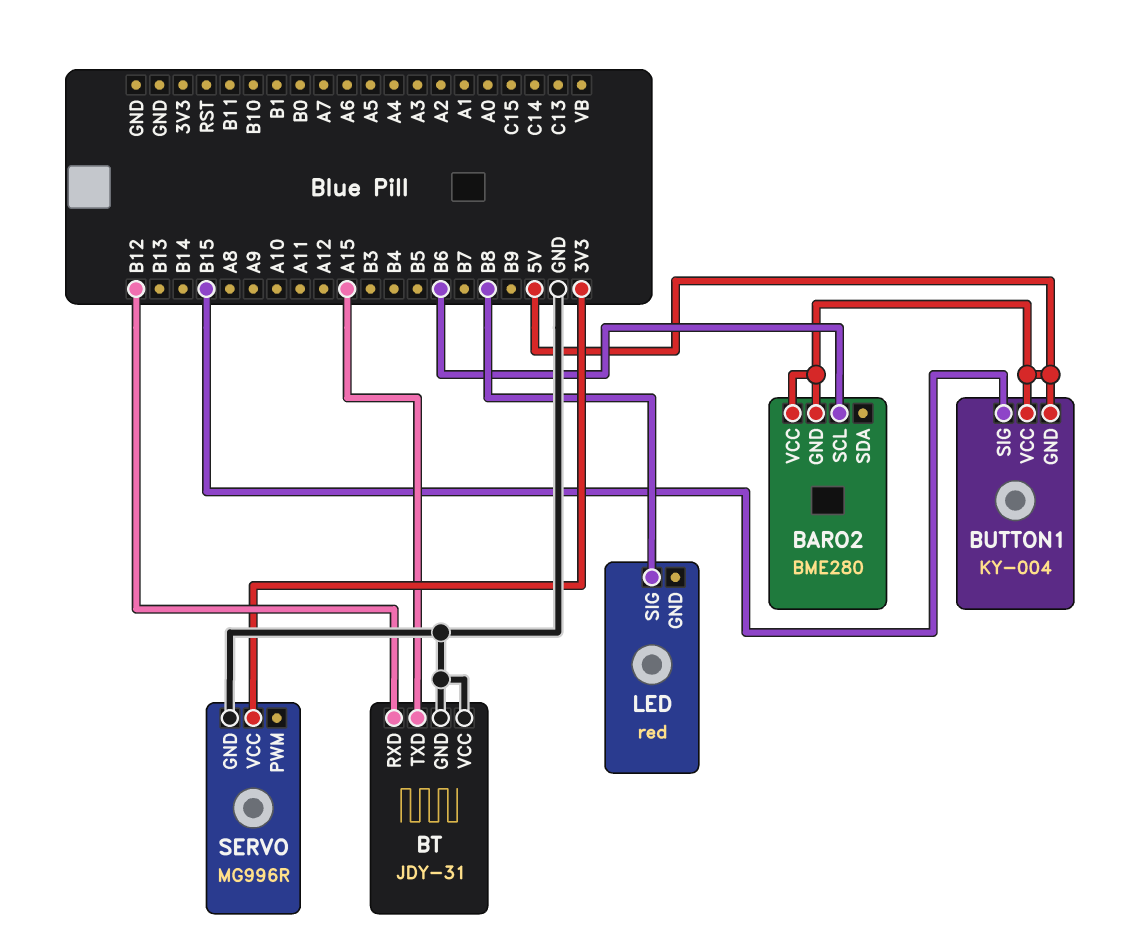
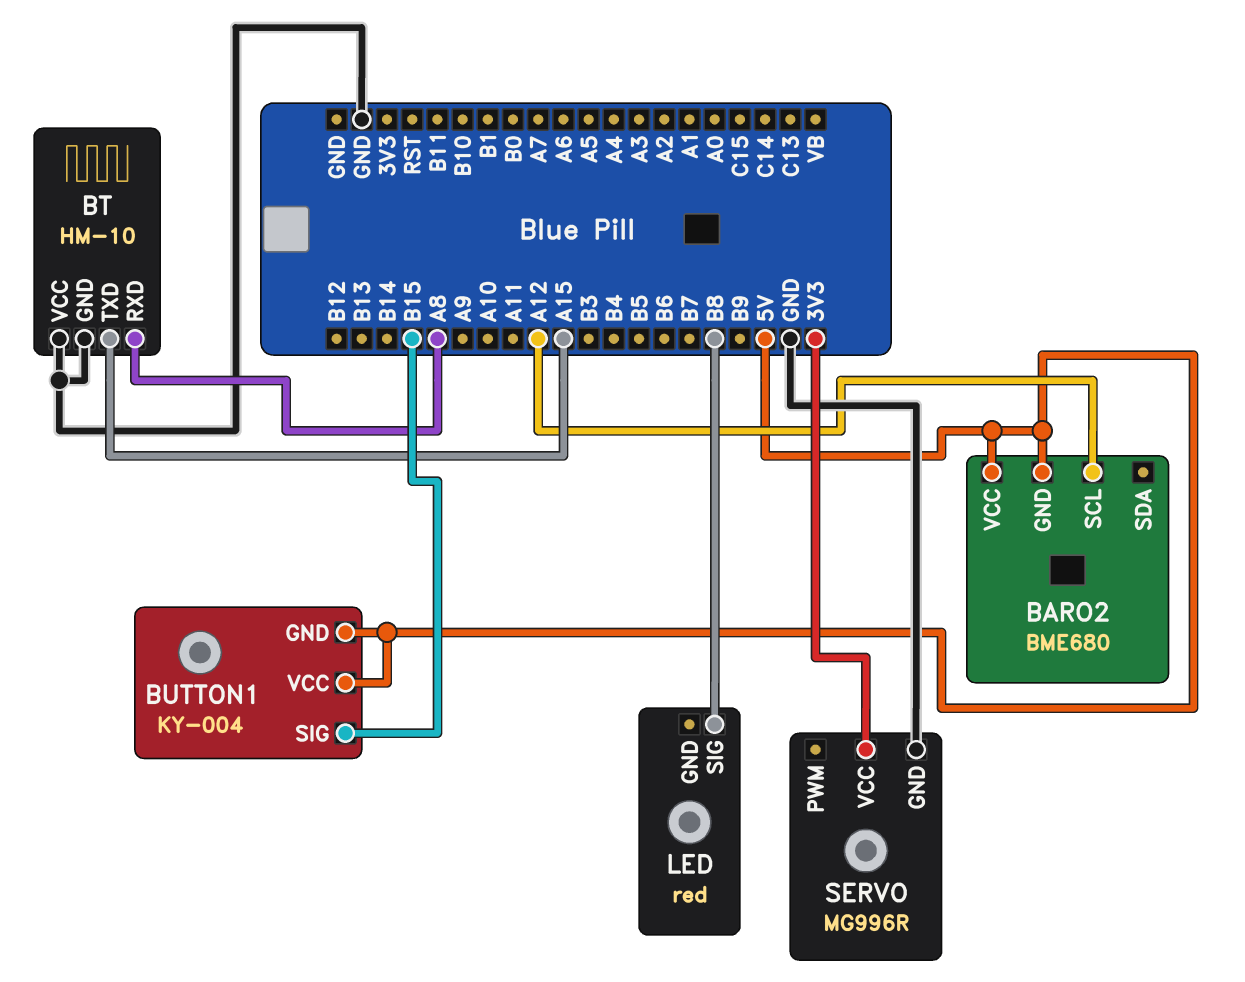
BARO2: BME280 -> BME680
BARO2 pin SCL: B6 -> A12
BT: JDY-31 -> HM-10
BT pin RXD: B12 -> A8

